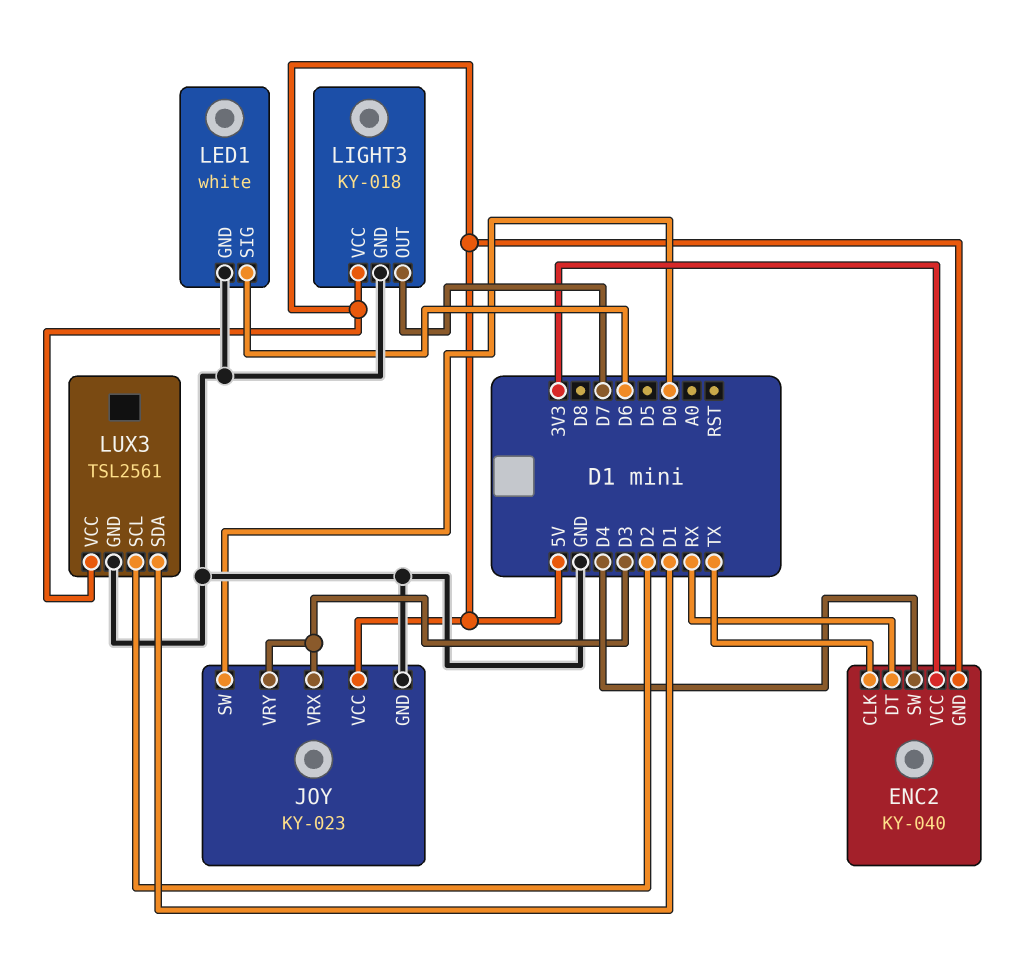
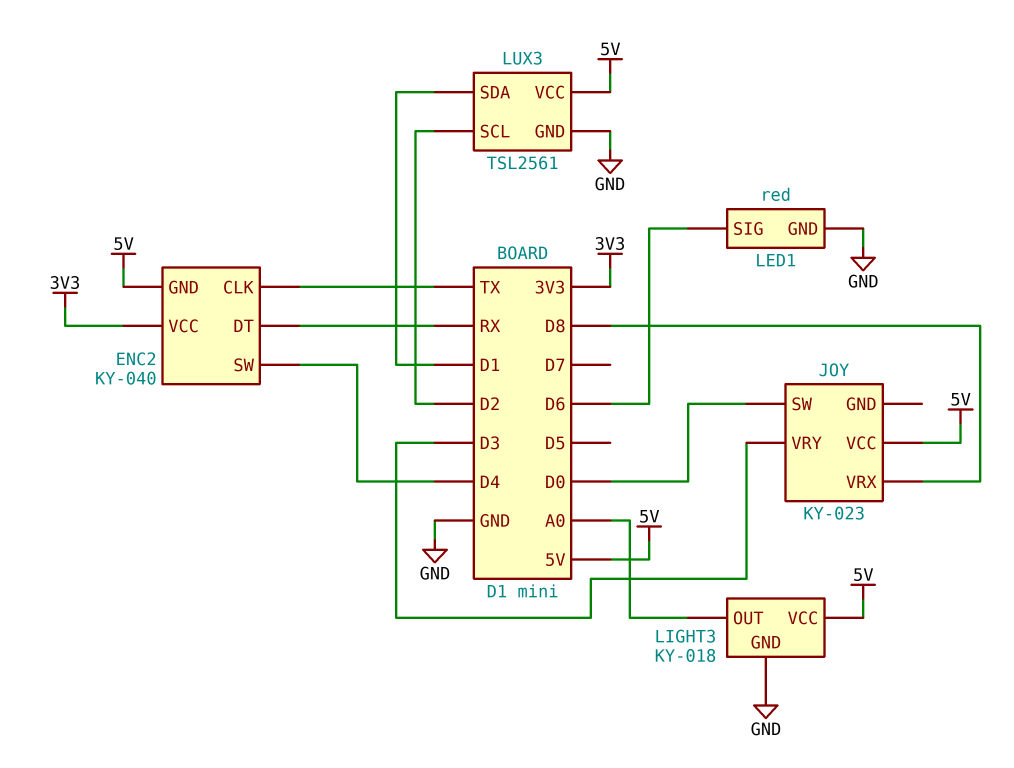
JOY pin GND: GND -> none
JOY pin VRX: D3 -> D8
LED1: white -> red
LIGHT3 pin OUT: D7 -> A0

